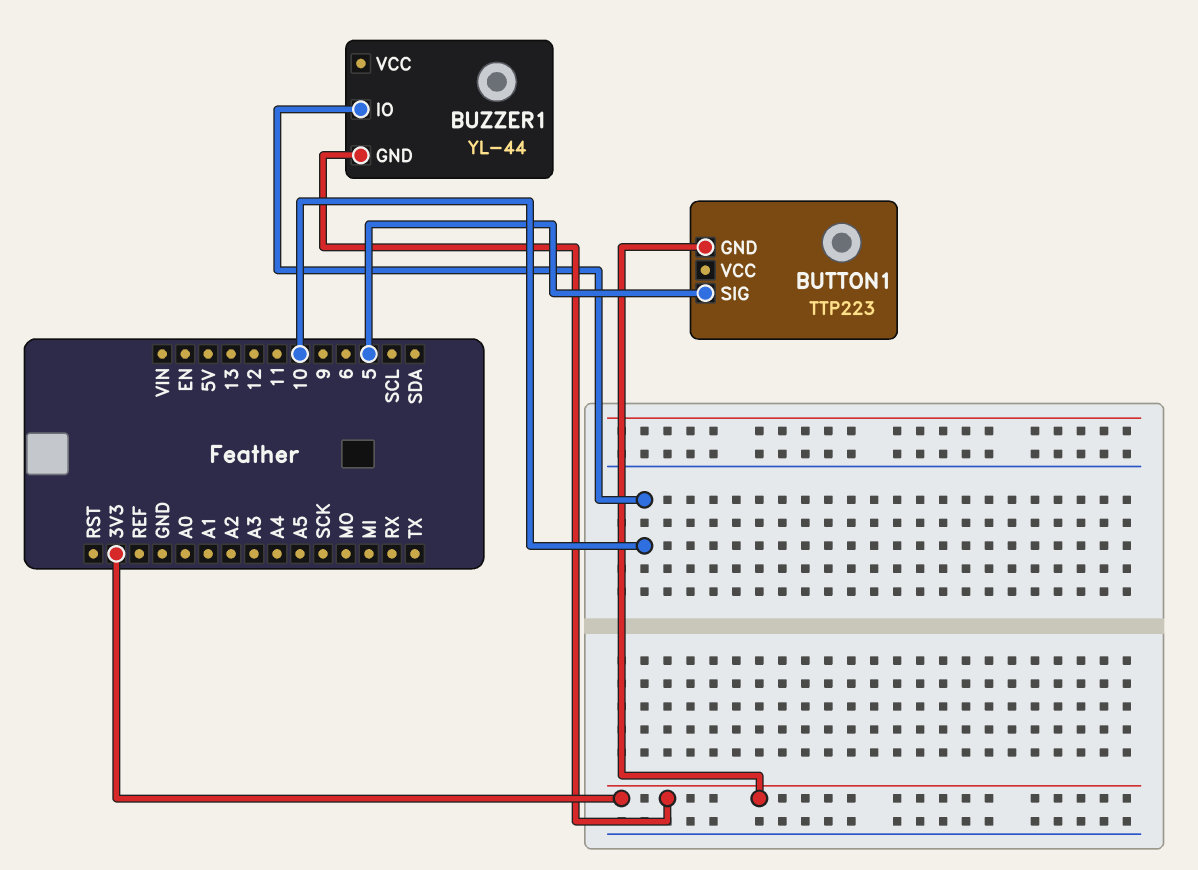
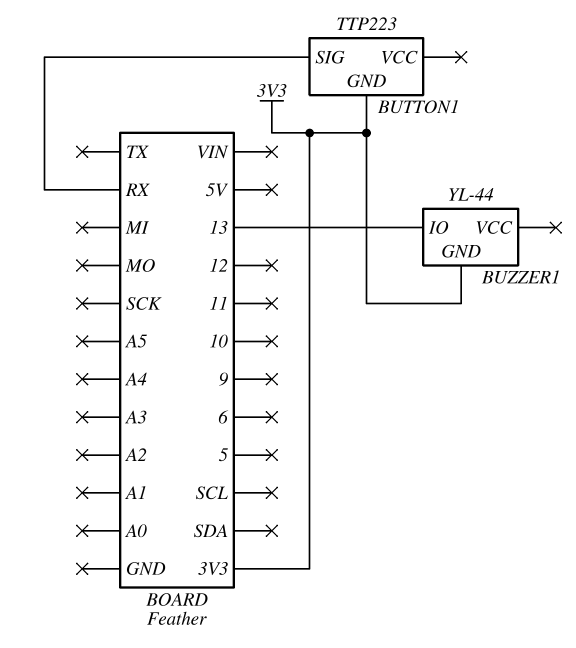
BUTTON1 pin SIG: 5 -> RX
BUZZER1 pin IO: 10 -> 13

